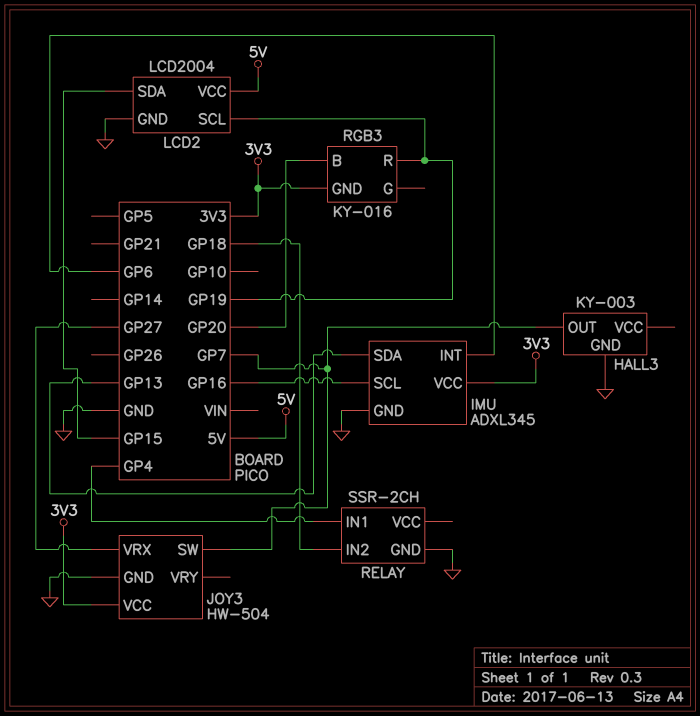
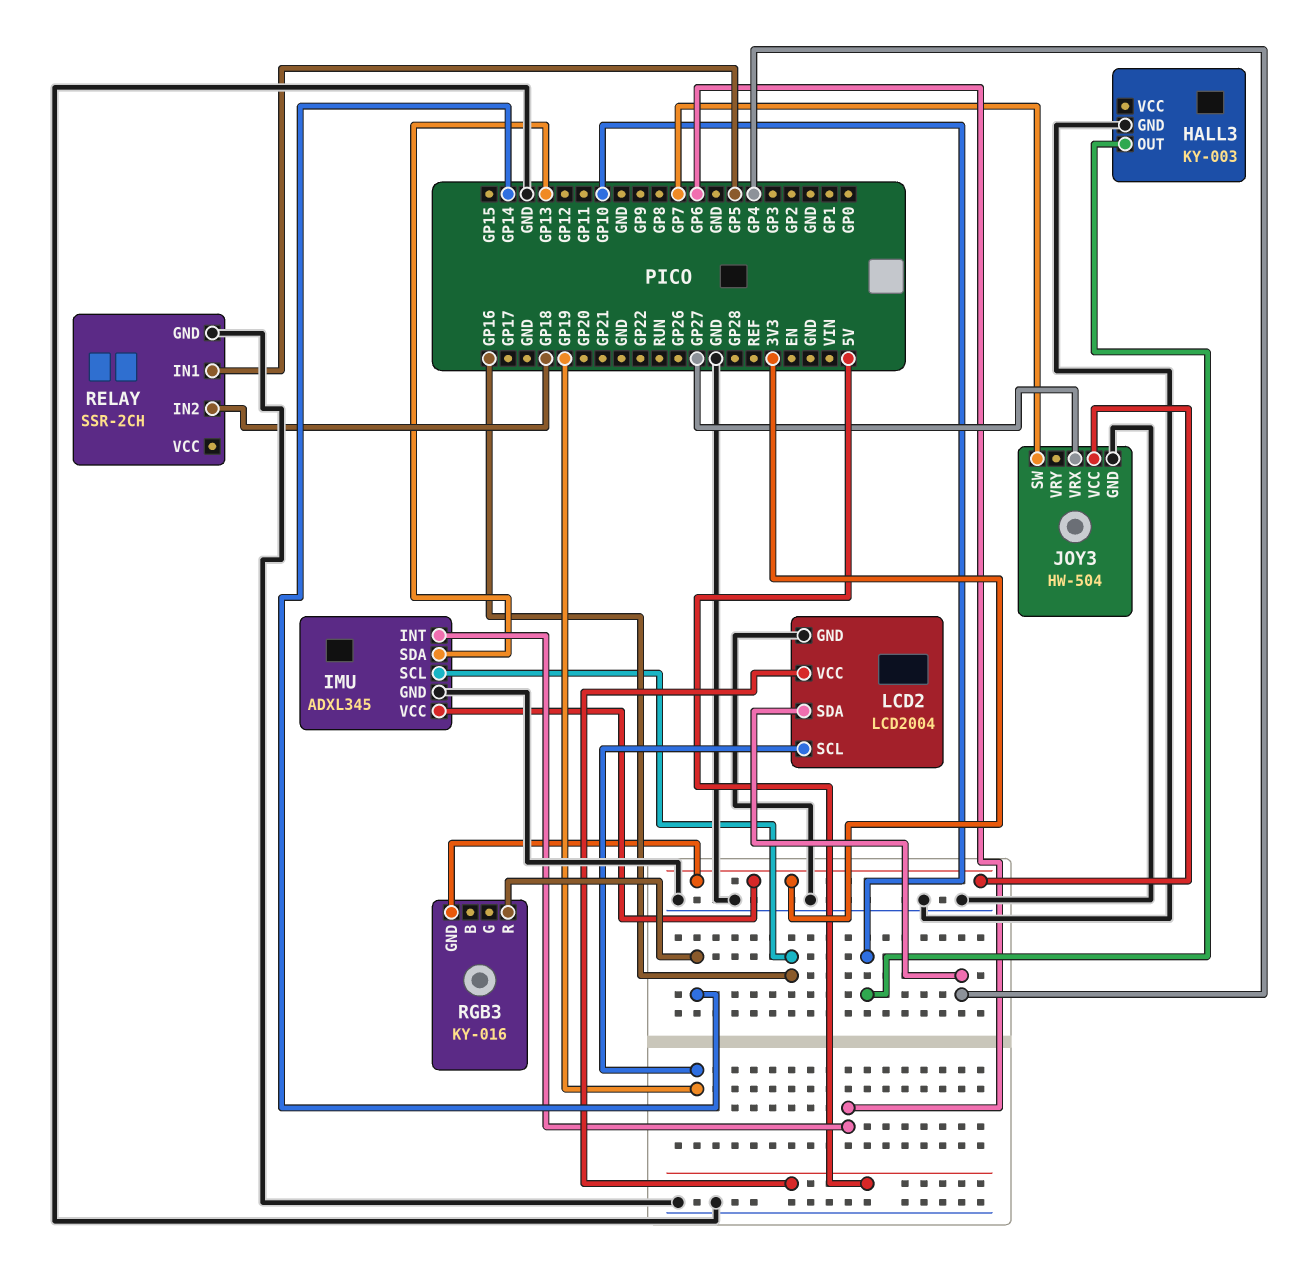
HALL3 pin OUT: GP7 -> GP10
LCD2 pin SDA: GP15 -> GP4
RELAY pin IN1: GP4 -> GP5
RGB3 pin B: GP20 -> none
RGB3 pin R: GP19 -> GP14

